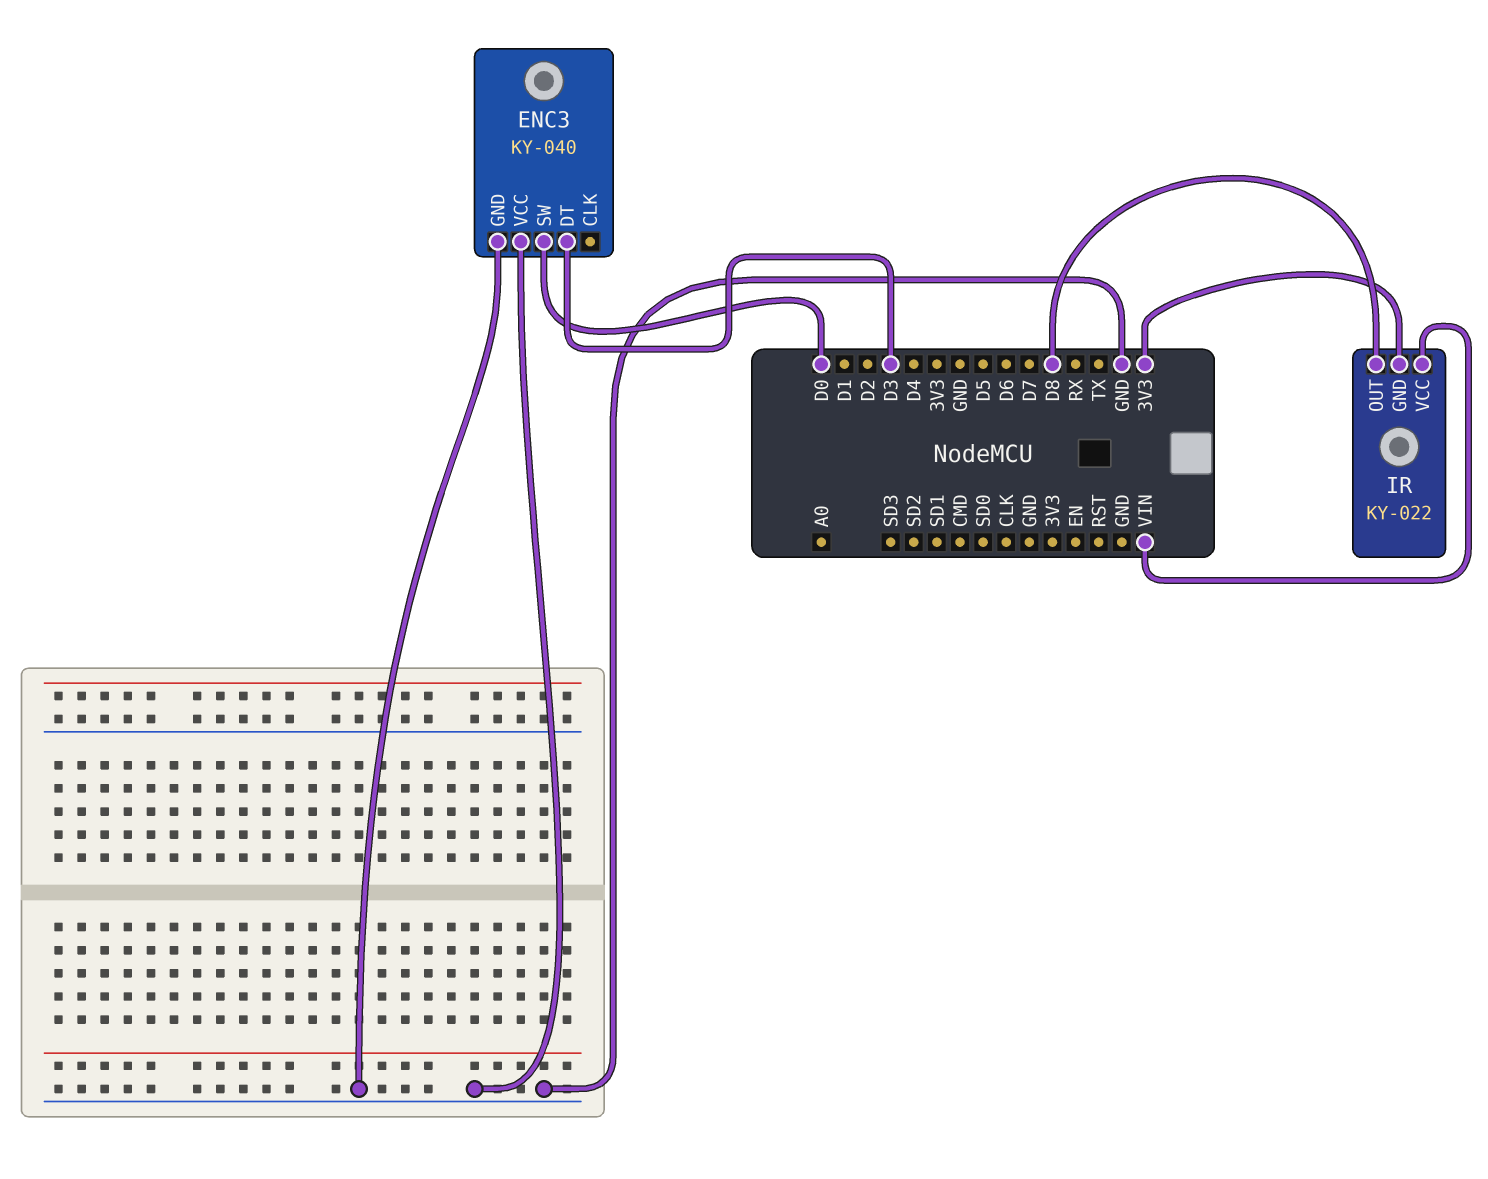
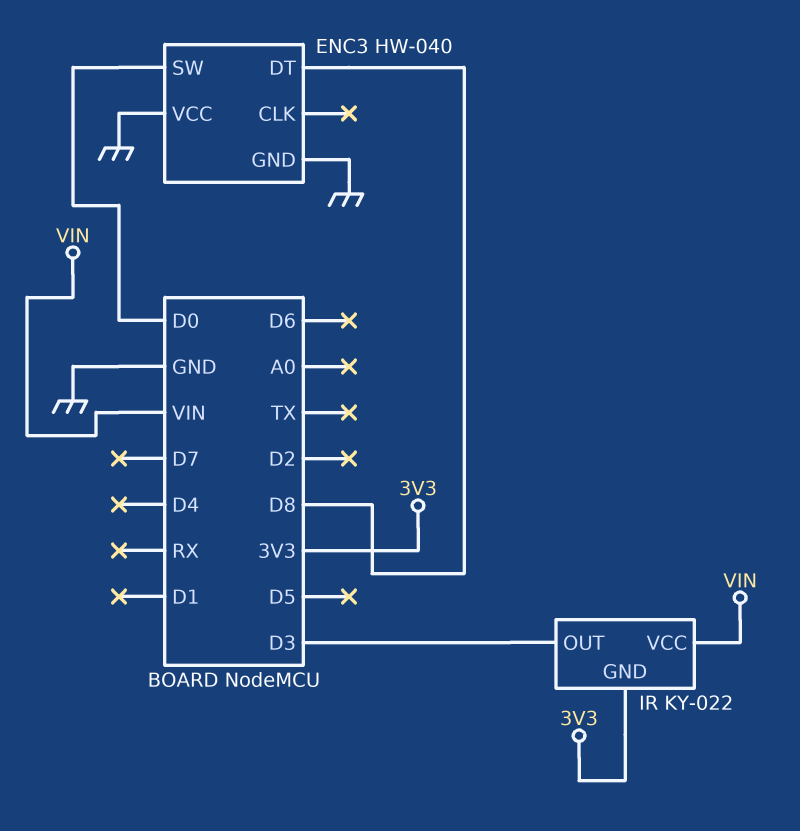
ENC3: KY-040 -> HW-040
ENC3 pin DT: D3 -> D8
IR pin OUT: D8 -> D3

